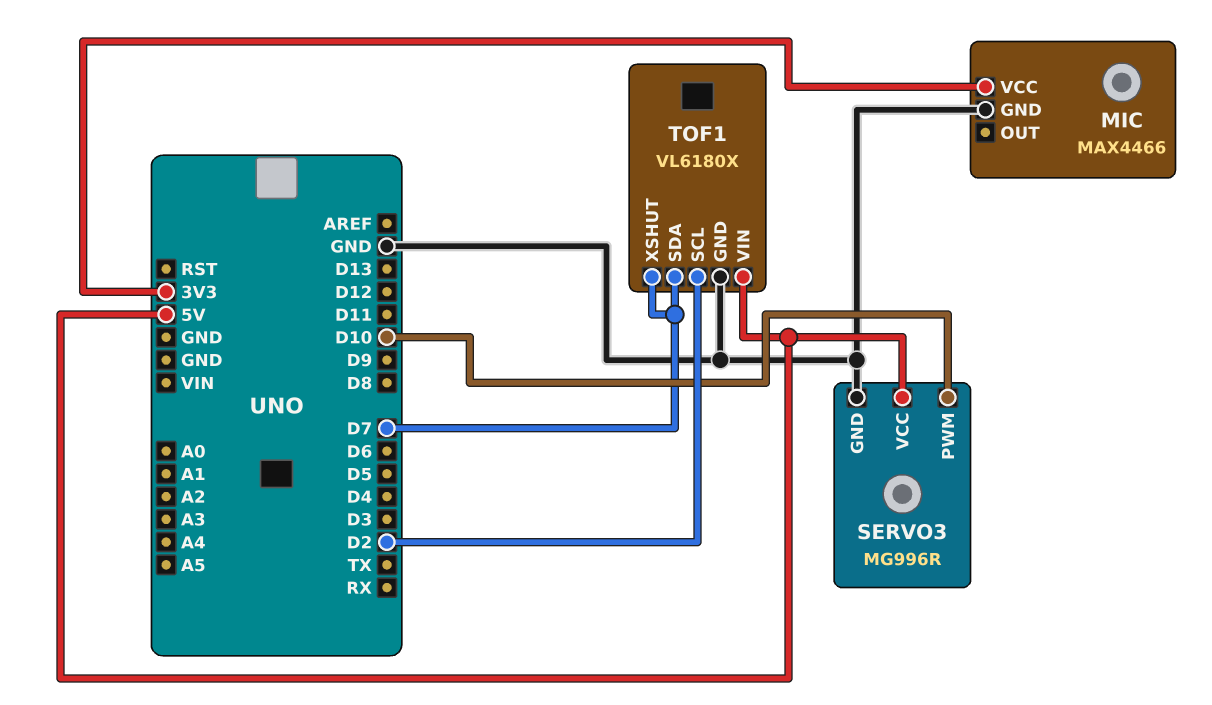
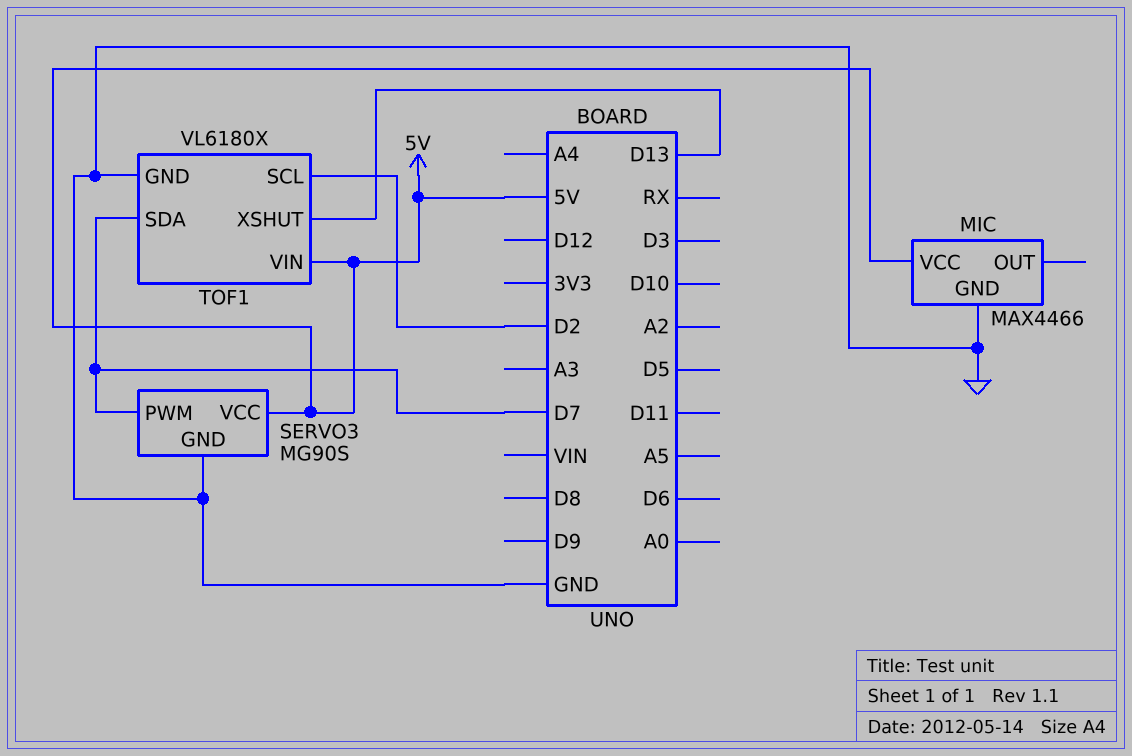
MIC pin VCC: 3V3 -> 5V
SERVO3: MG996R -> MG90S
SERVO3 pin PWM: D10 -> D7
TOF1 pin XSHUT: D7 -> D13

